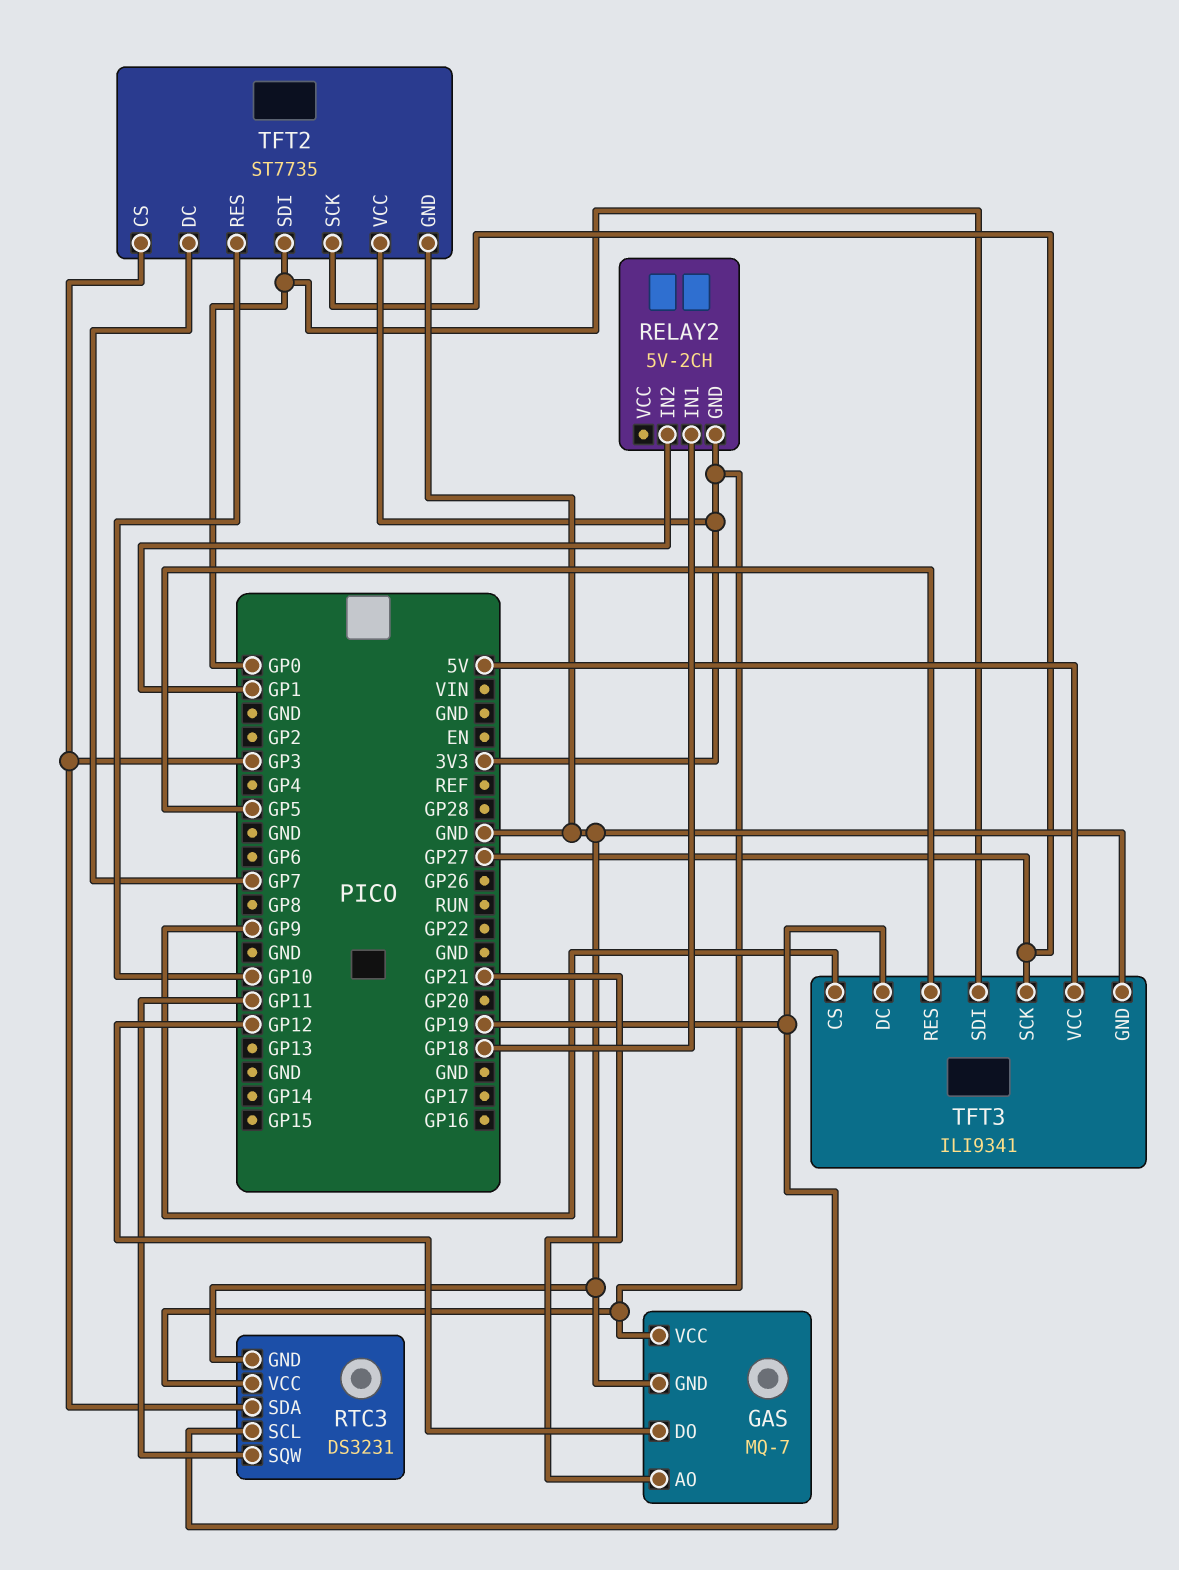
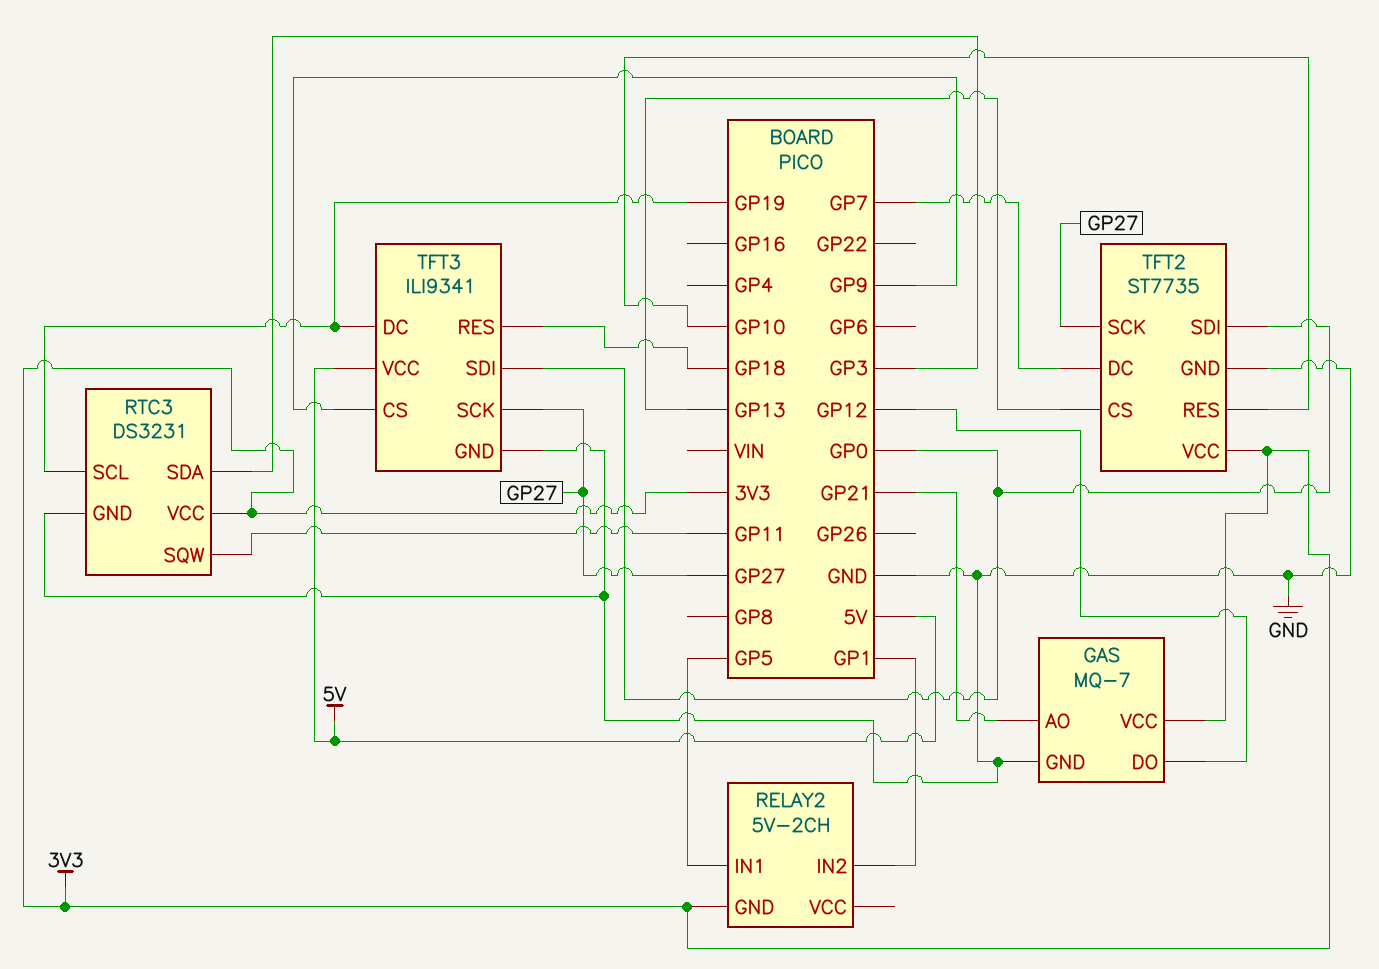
RELAY2 pin IN1: GP18 -> GP5
TFT2 pin CS: GP3 -> GP13
TFT3 pin RES: GP5 -> GP18

